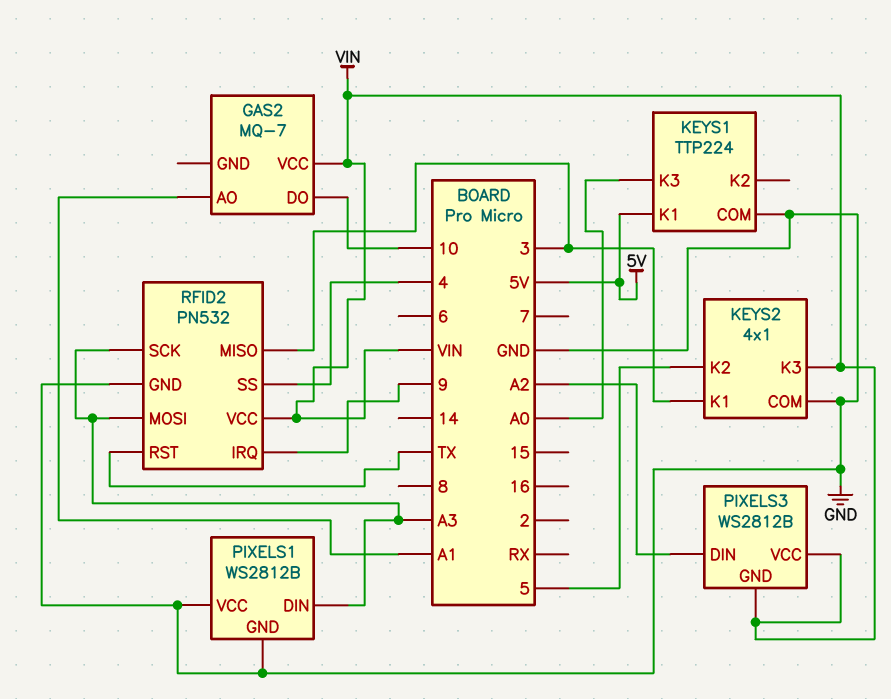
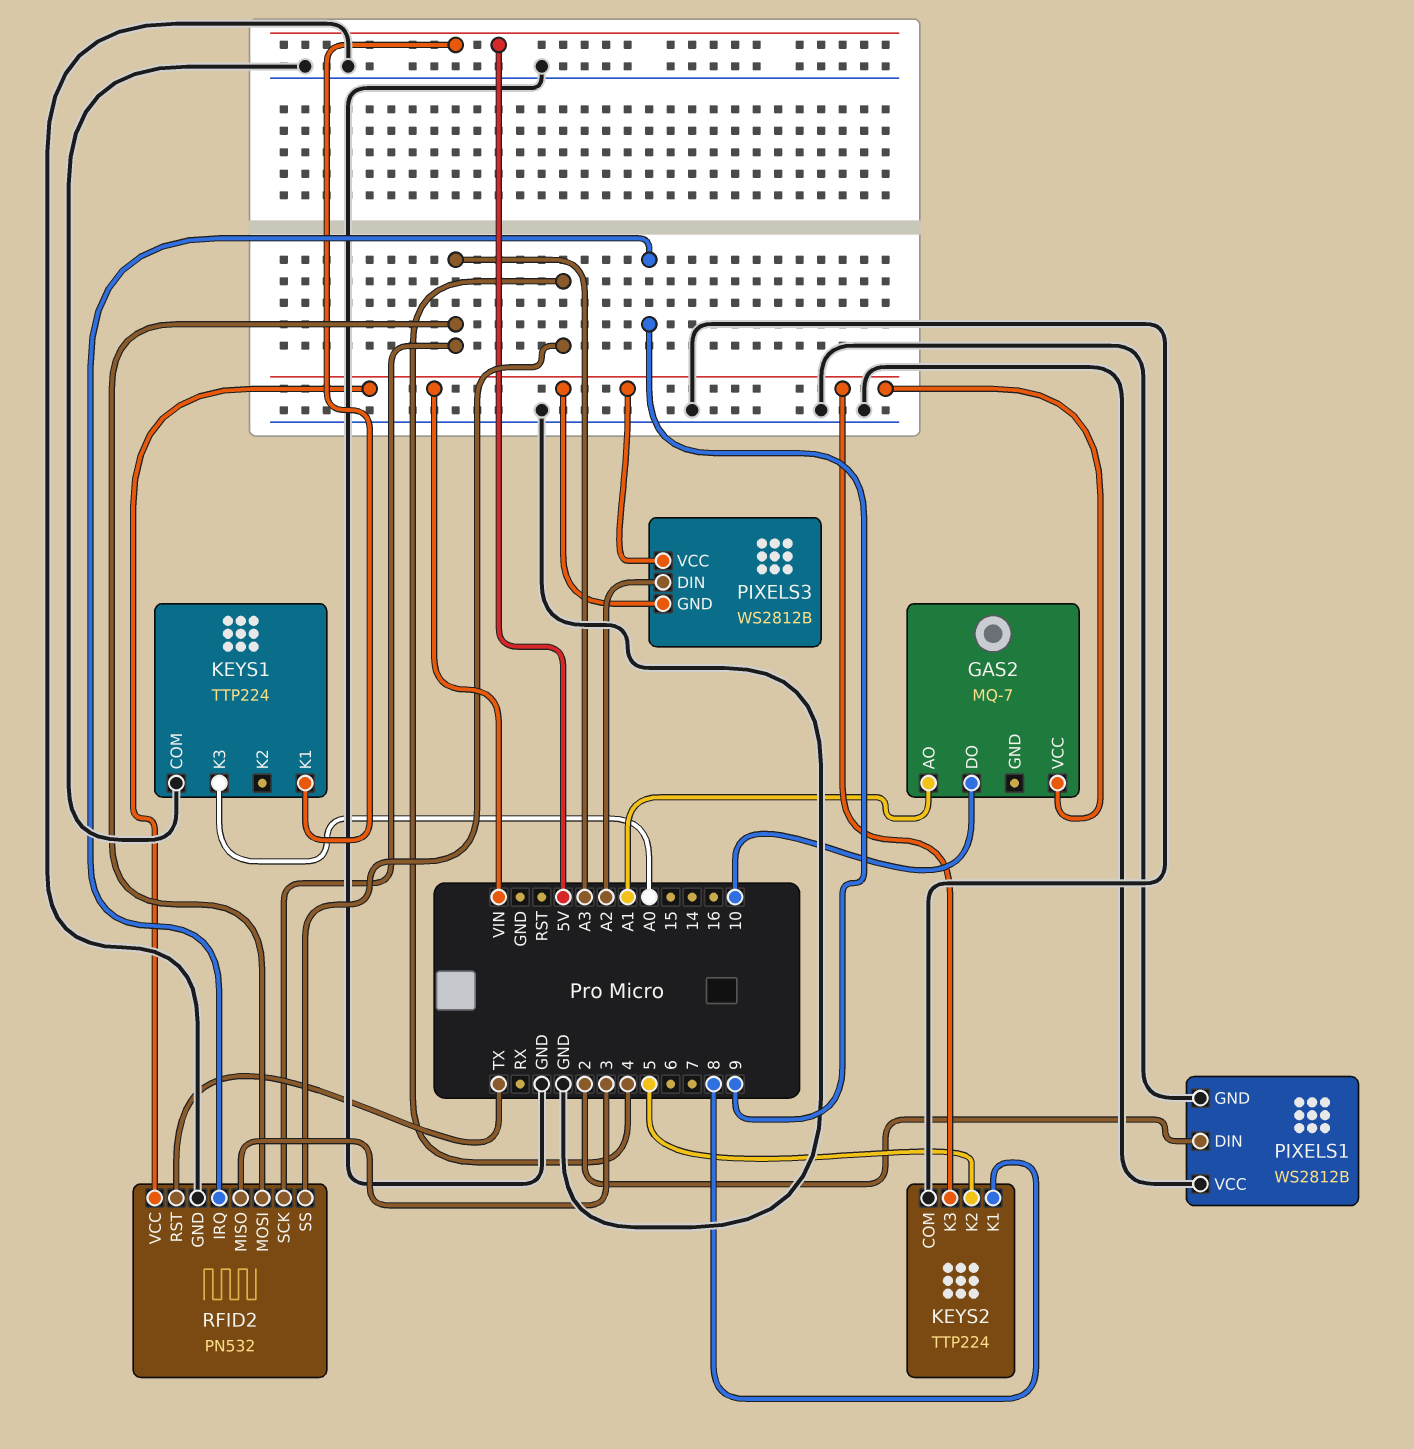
KEYS2: 4x1 -> TTP224
KEYS2 pin K1: 3 -> 8
PIXELS1 pin DIN: A3 -> 2

